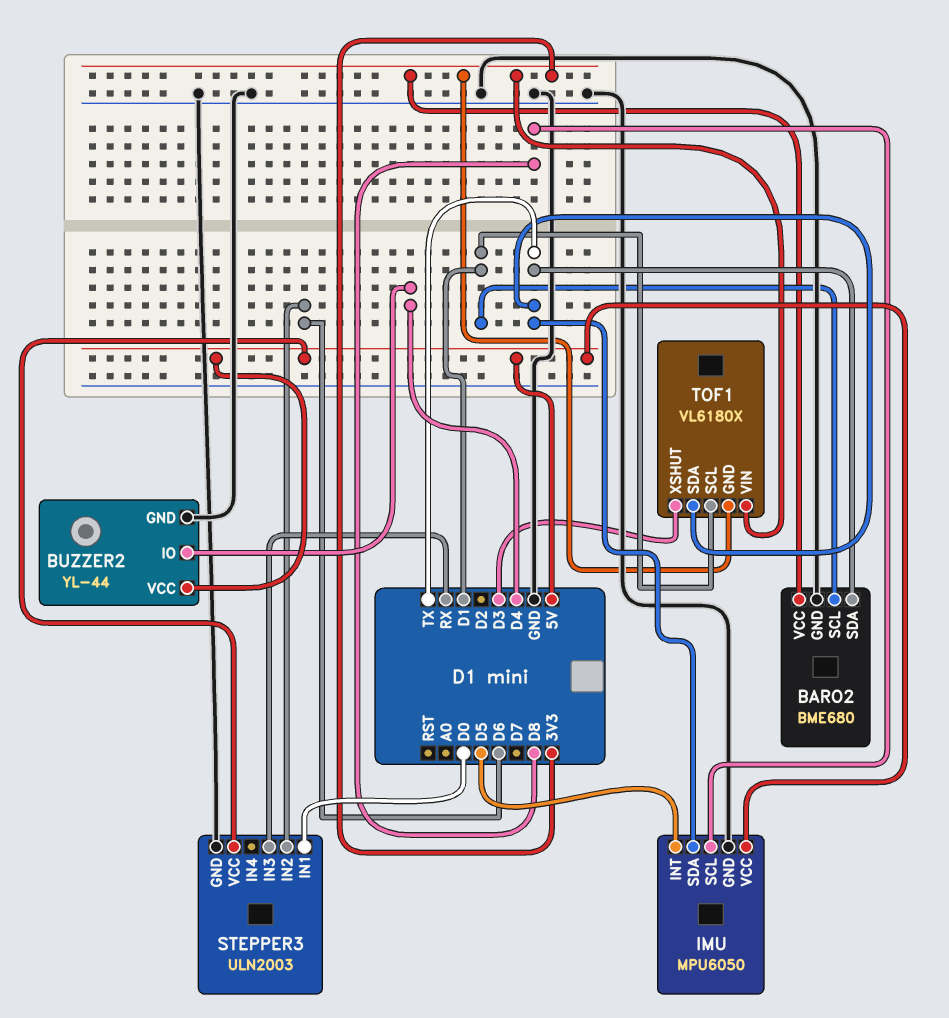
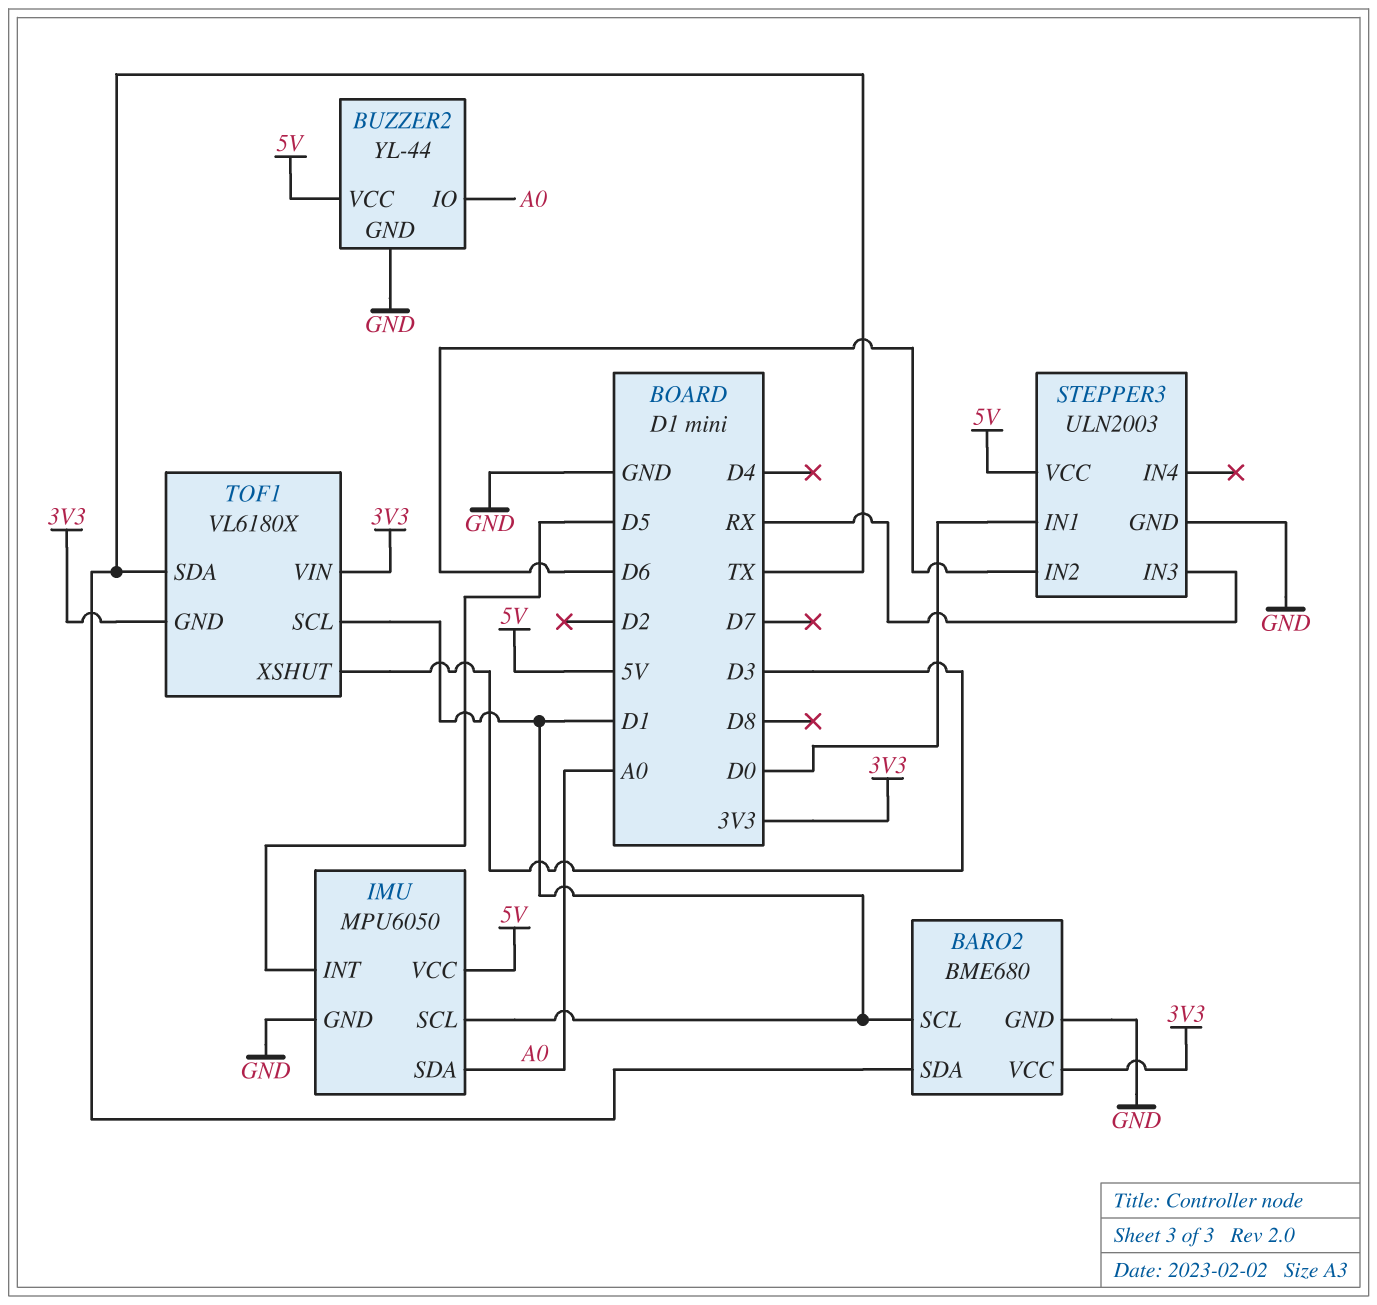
BUZZER2 pin IO: D4 -> A0
IMU pin SCL: D8 -> D1
IMU pin SDA: TX -> A0

